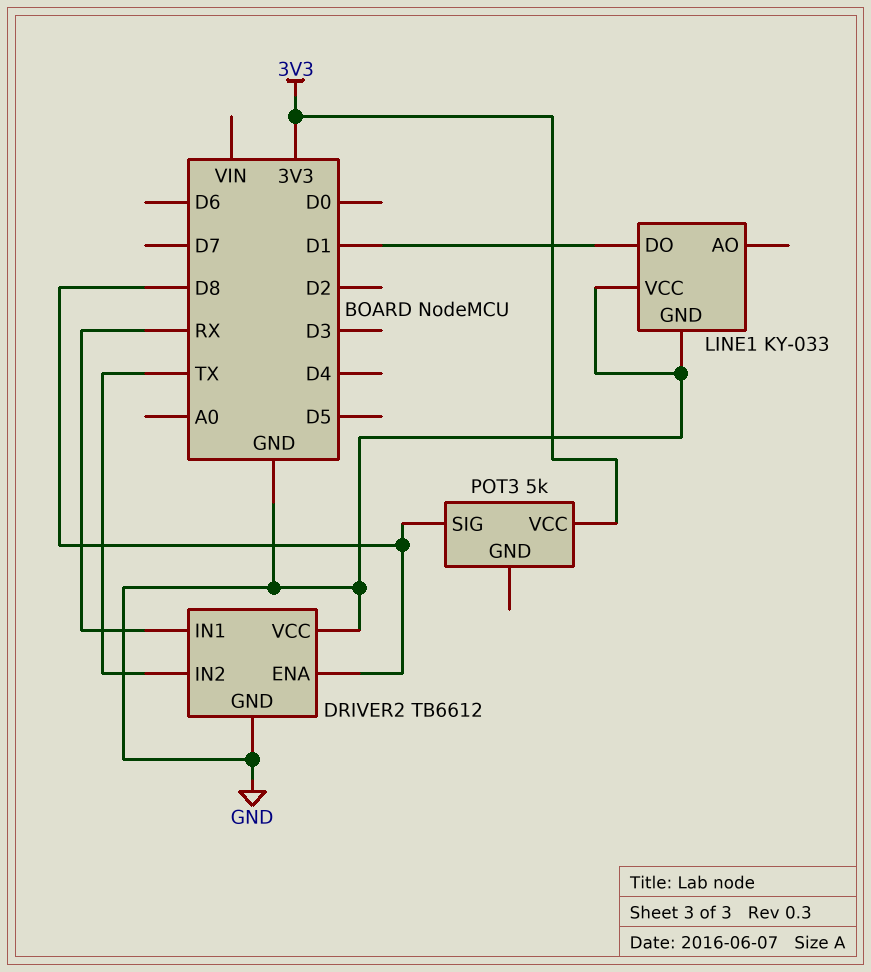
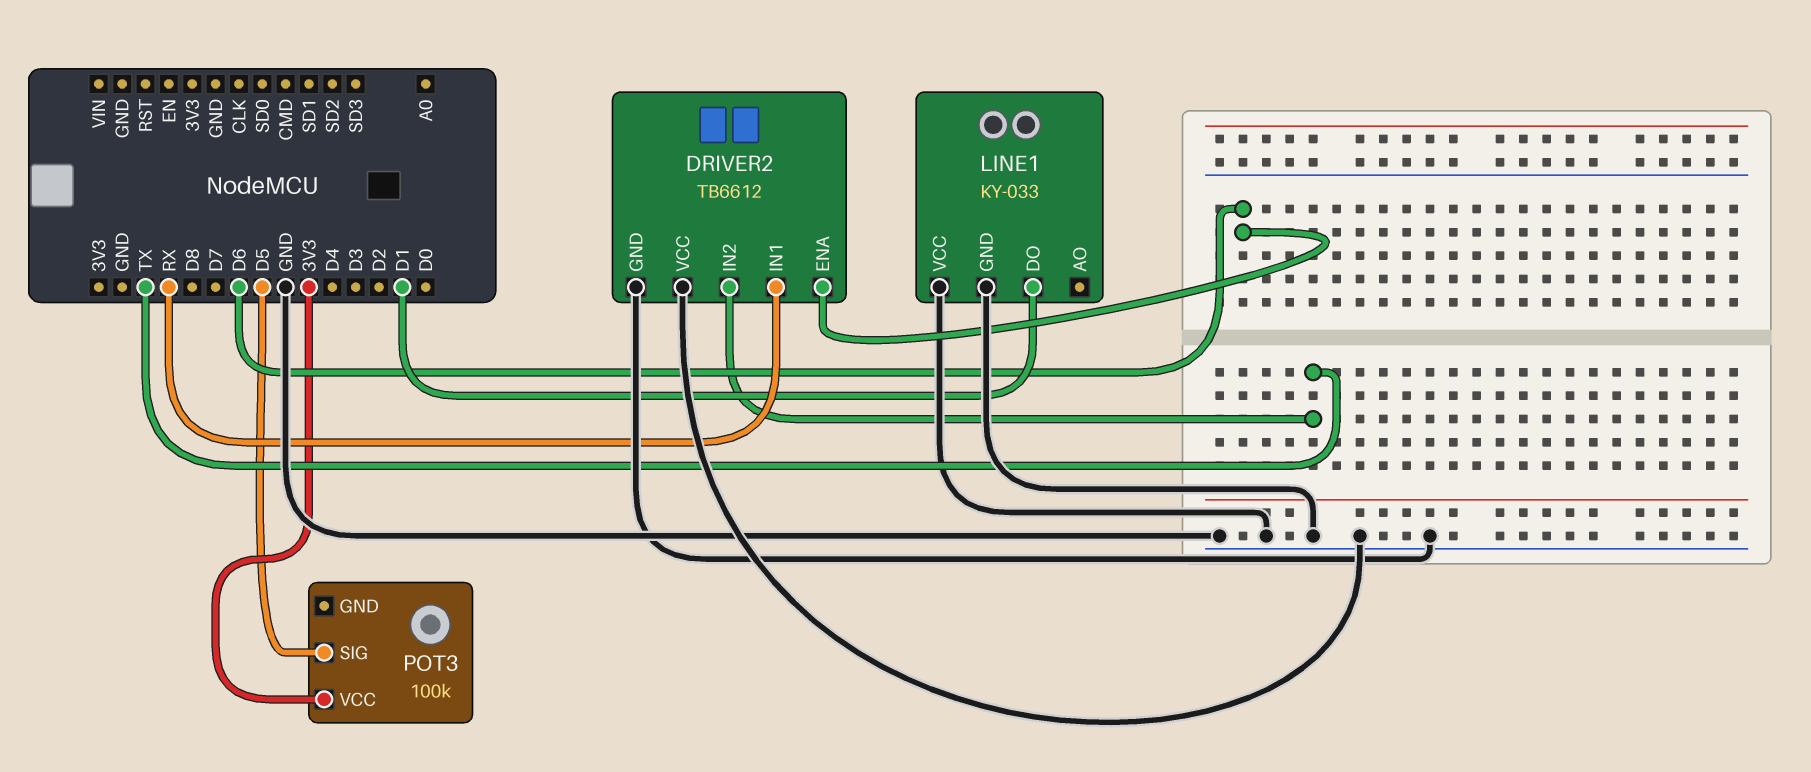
DRIVER2 pin ENA: D8 -> D6
POT3: 5k -> 100k
POT3 pin SIG: D8 -> D5

